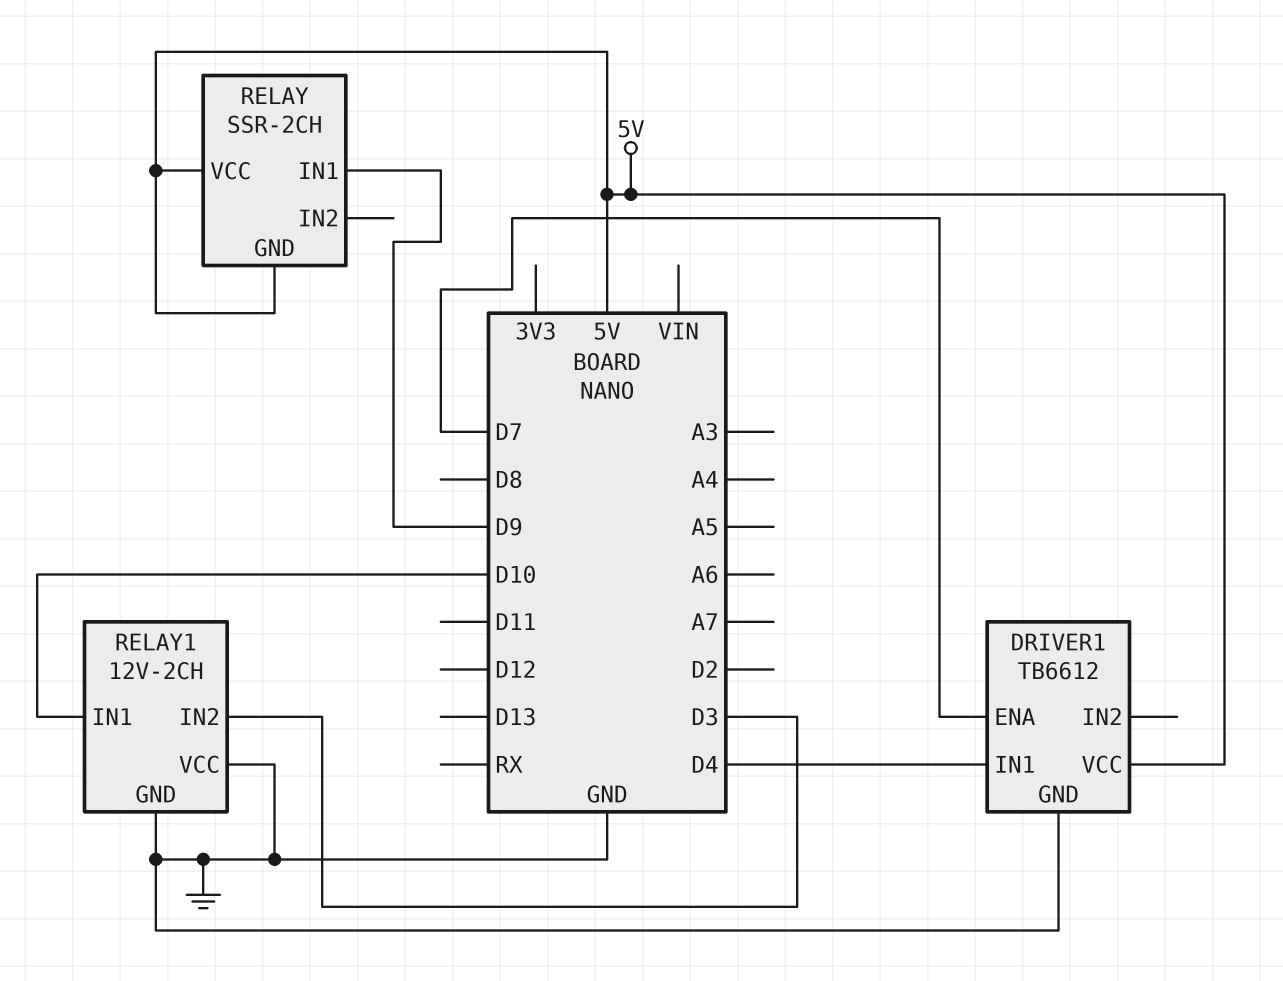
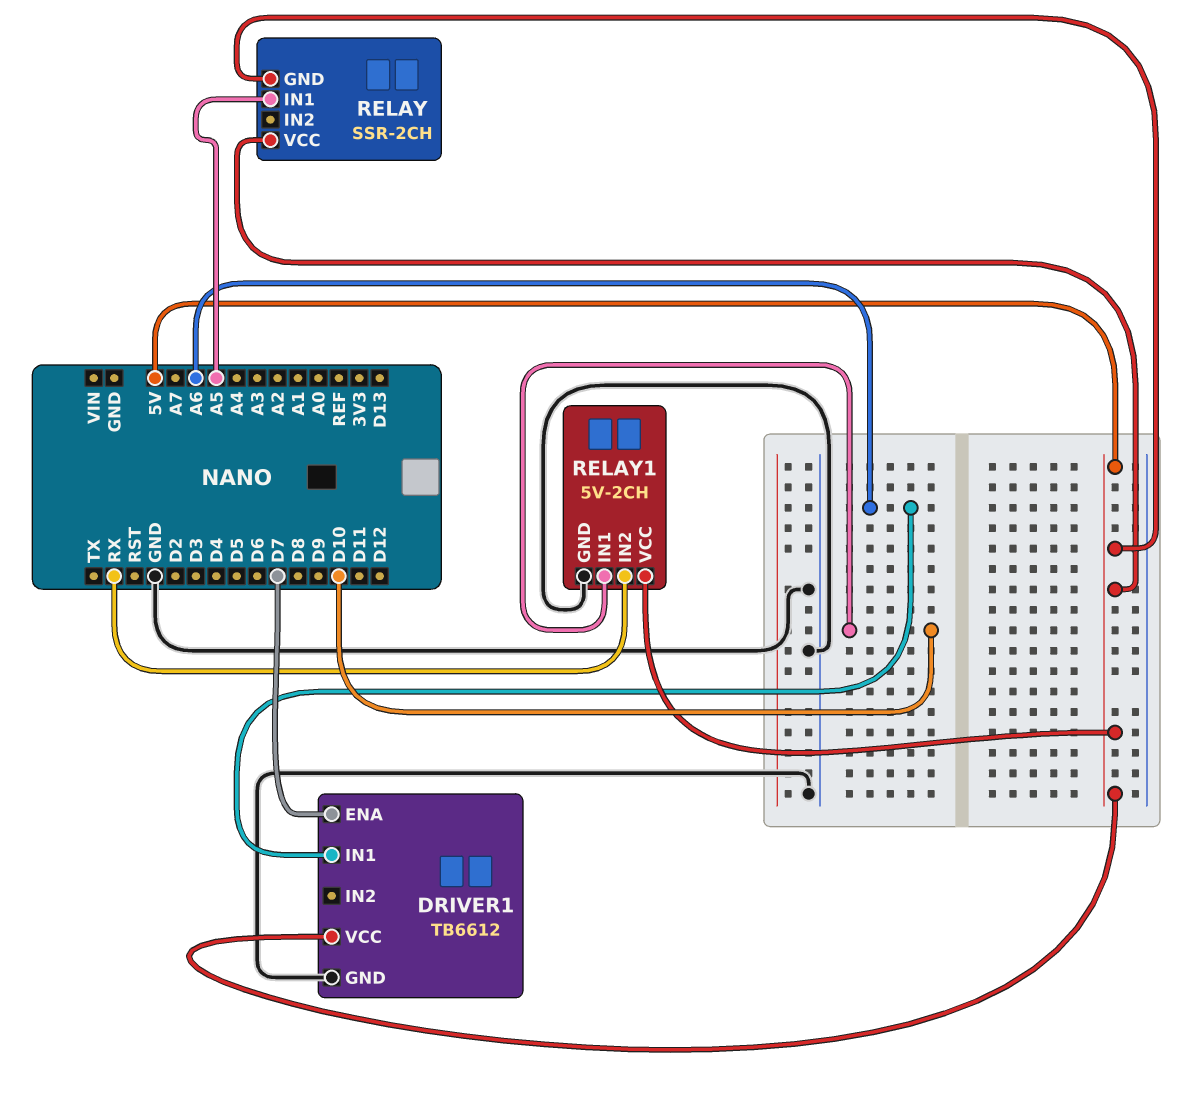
DRIVER1 pin IN1: D4 -> A6
RELAY pin IN1: D9 -> A5
RELAY1: 12V-2CH -> 5V-2CH
RELAY1 pin IN2: D3 -> RX
RELAY1 pin VCC: GND -> 5V

